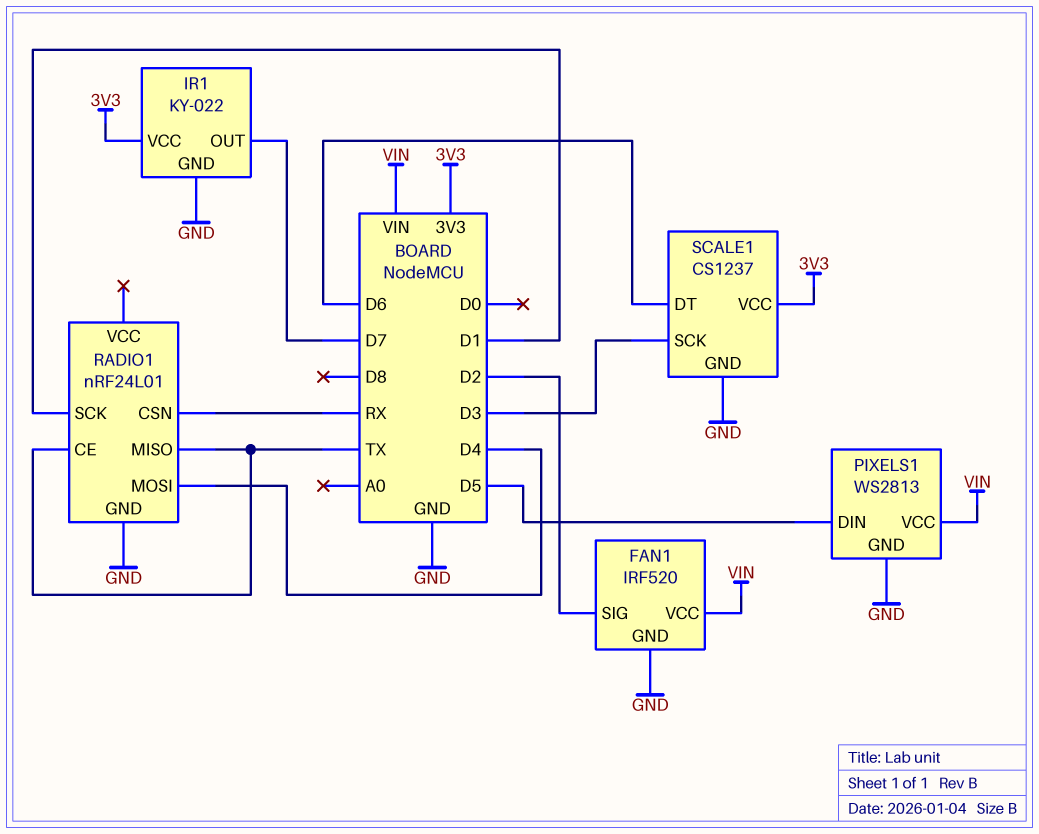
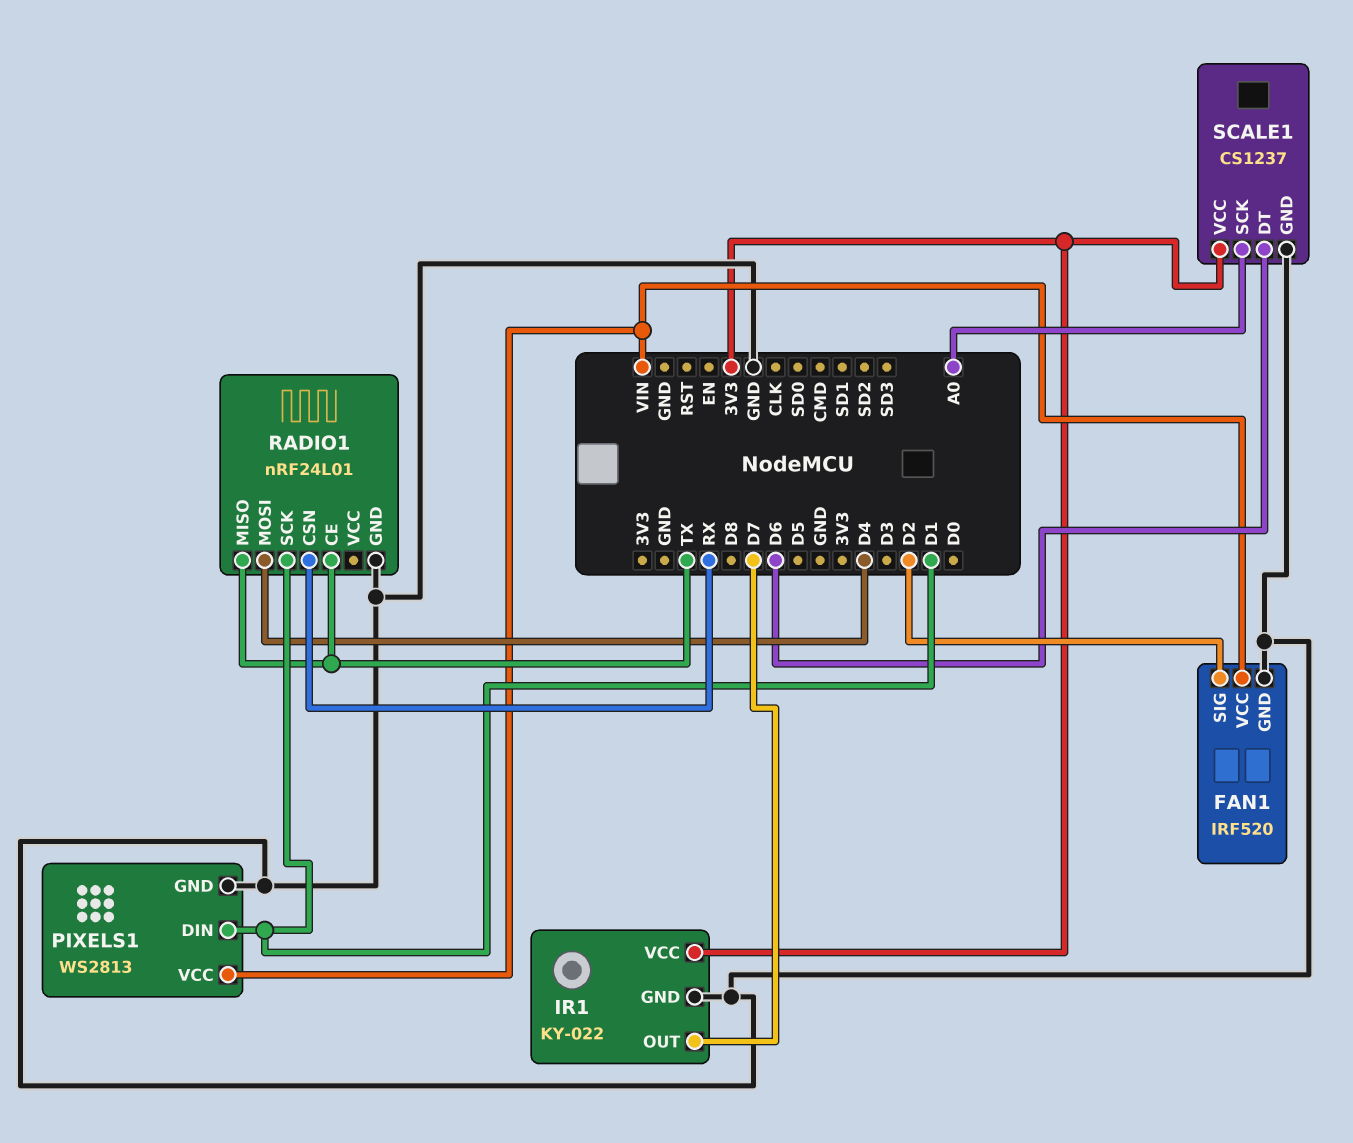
PIXELS1 pin DIN: D5 -> D1
SCALE1 pin SCK: D3 -> A0

